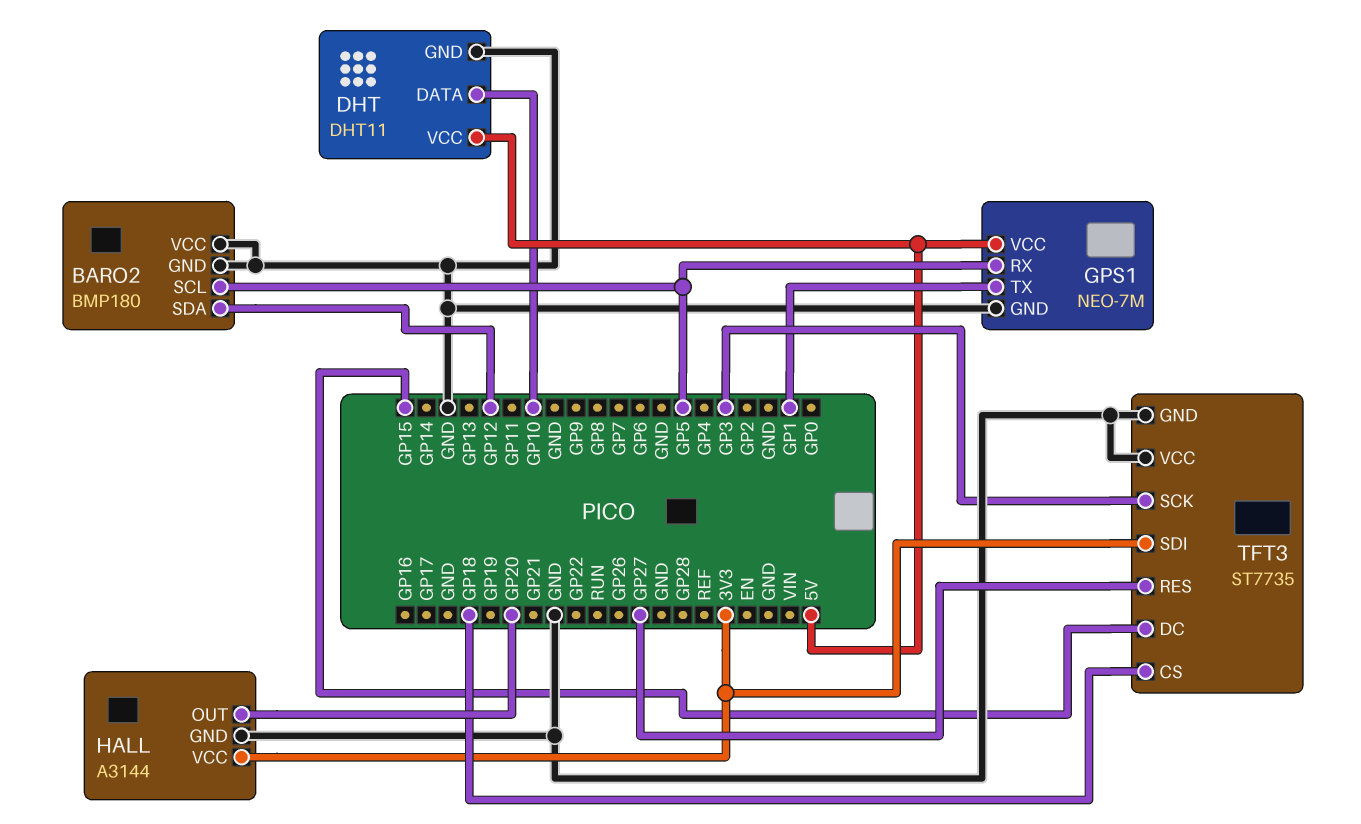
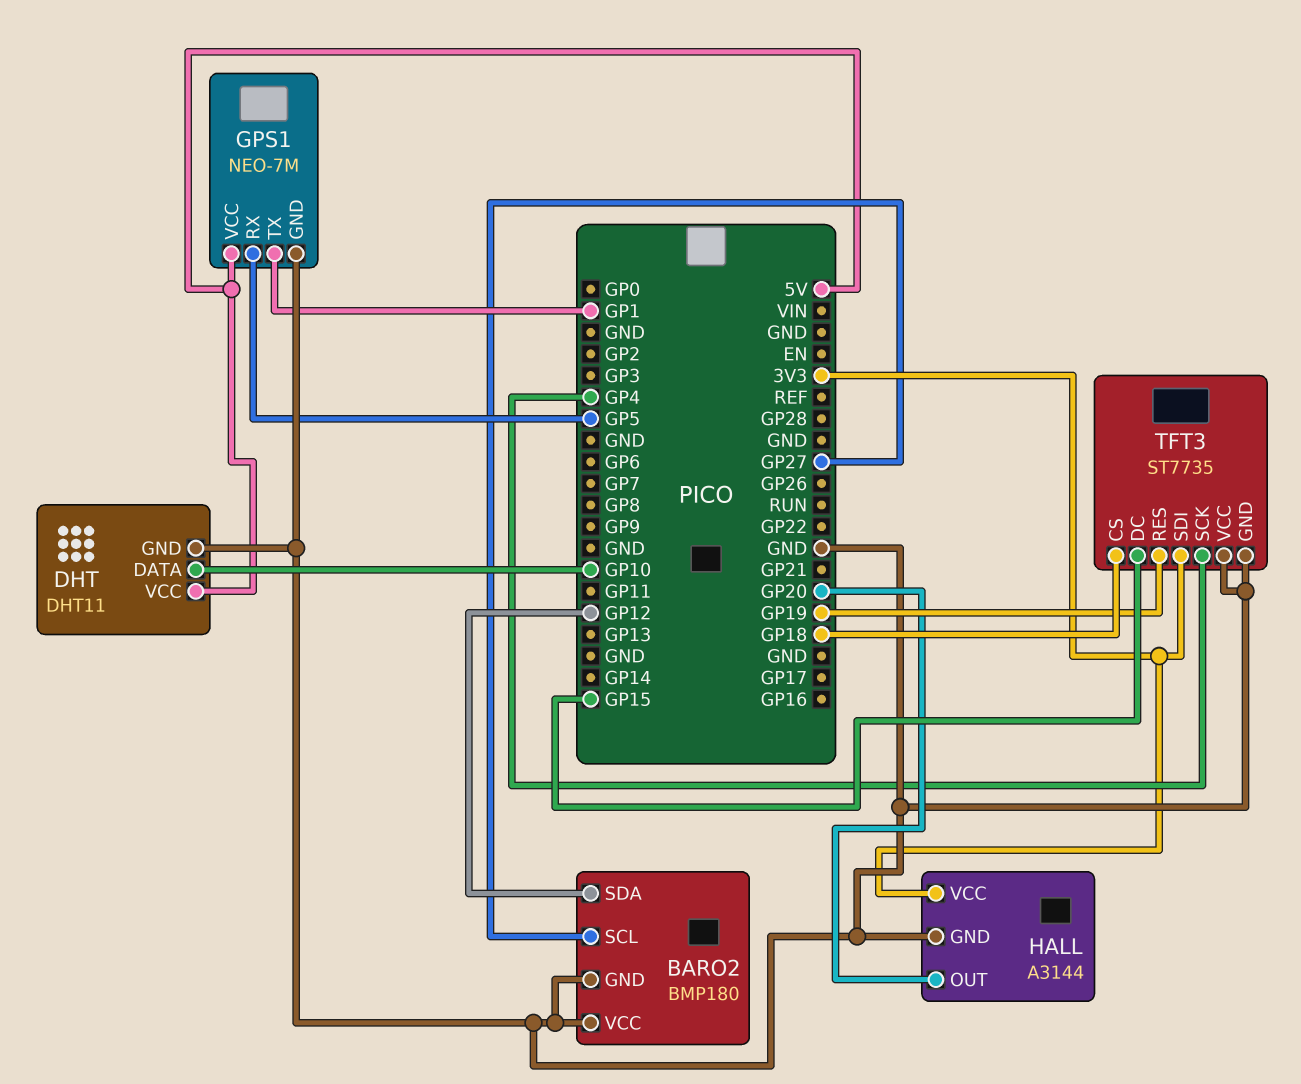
BARO2 pin SCL: GP5 -> GP27
TFT3 pin RES: GP27 -> GP19
TFT3 pin SCK: GP3 -> GP4

